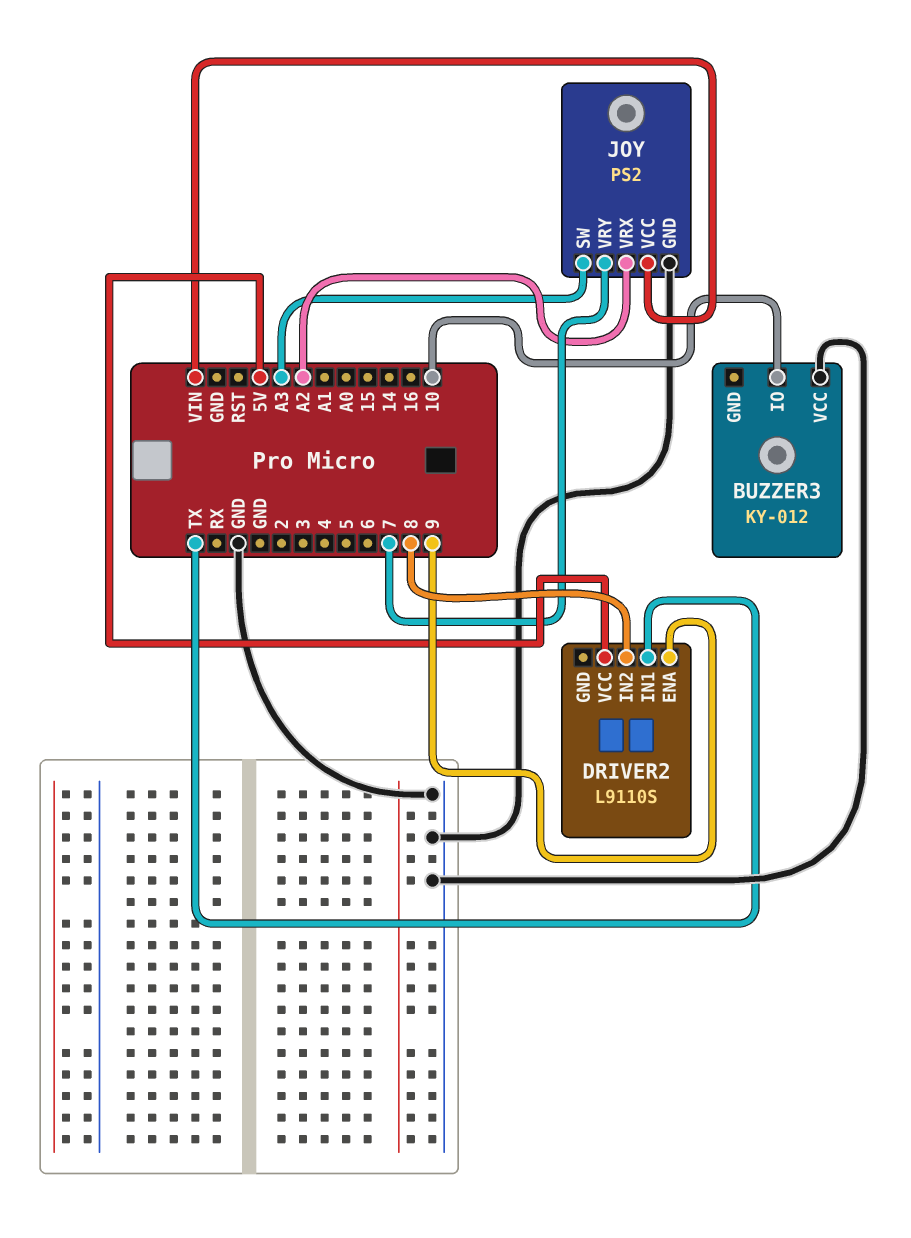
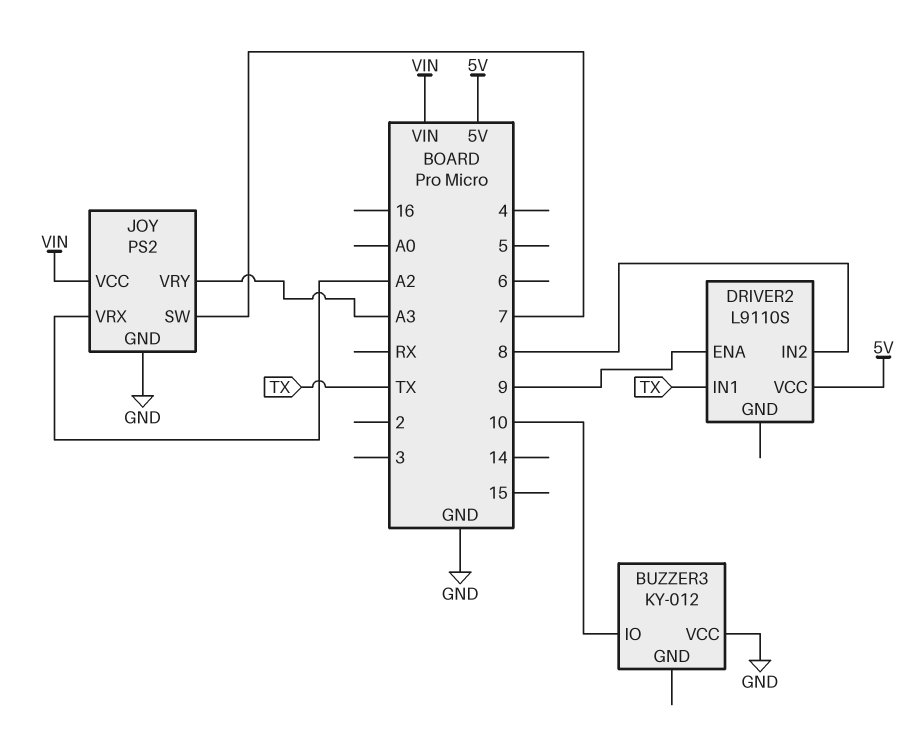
JOY pin SW: A3 -> 7
JOY pin VRY: 7 -> A3

